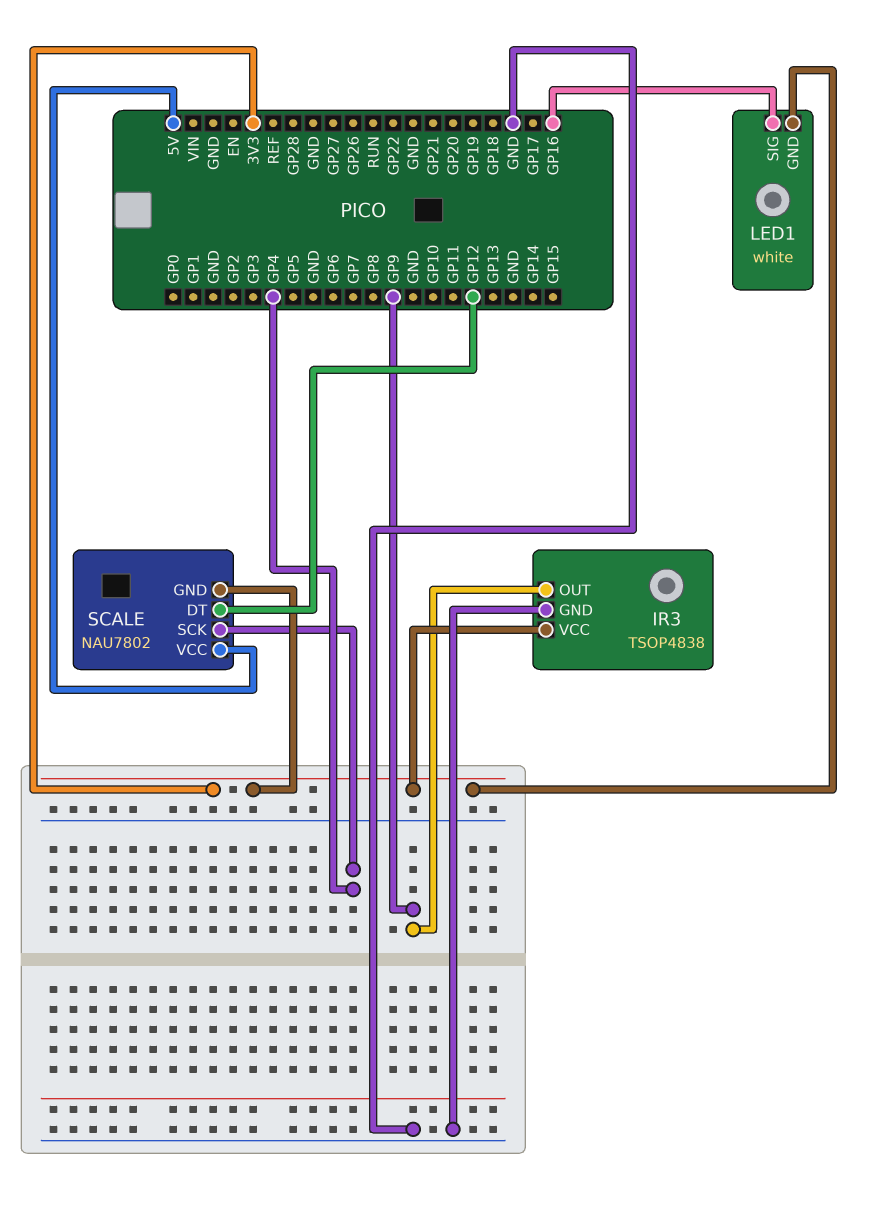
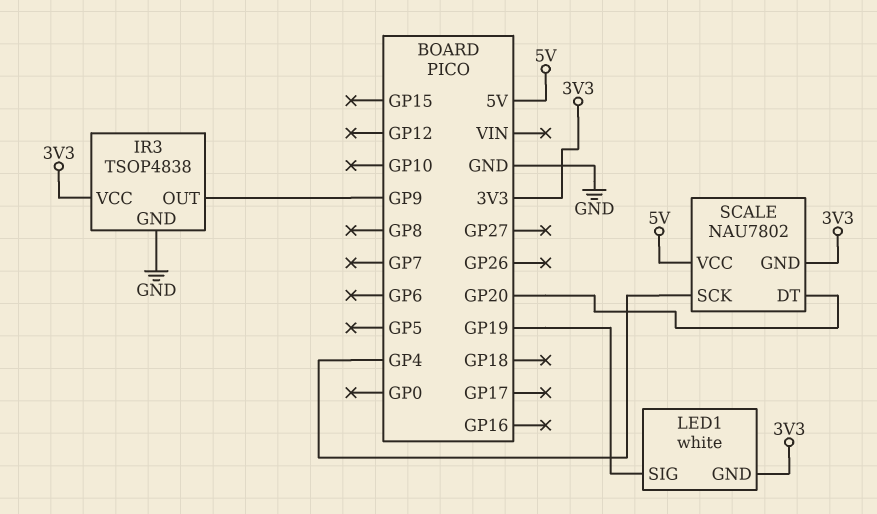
LED1 pin SIG: GP16 -> GP19
SCALE pin DT: GP12 -> GP20

